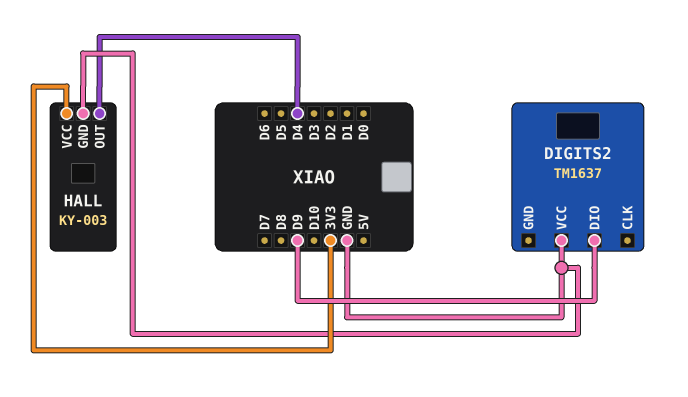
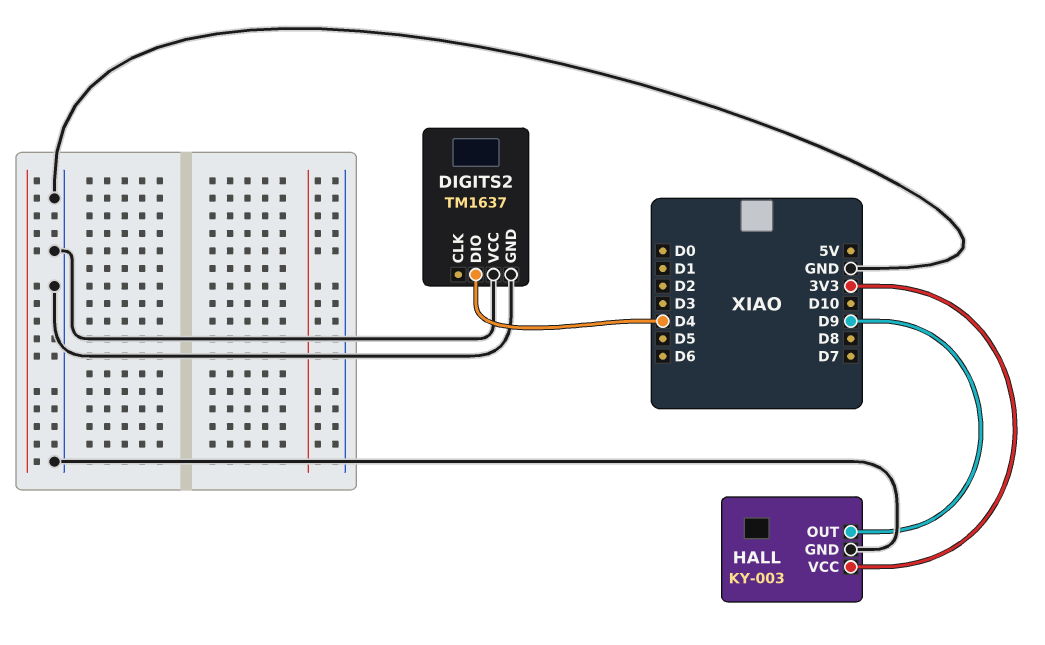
DIGITS2 pin DIO: D9 -> D4
DIGITS2 pin GND: none -> GND
HALL pin OUT: D4 -> D9

